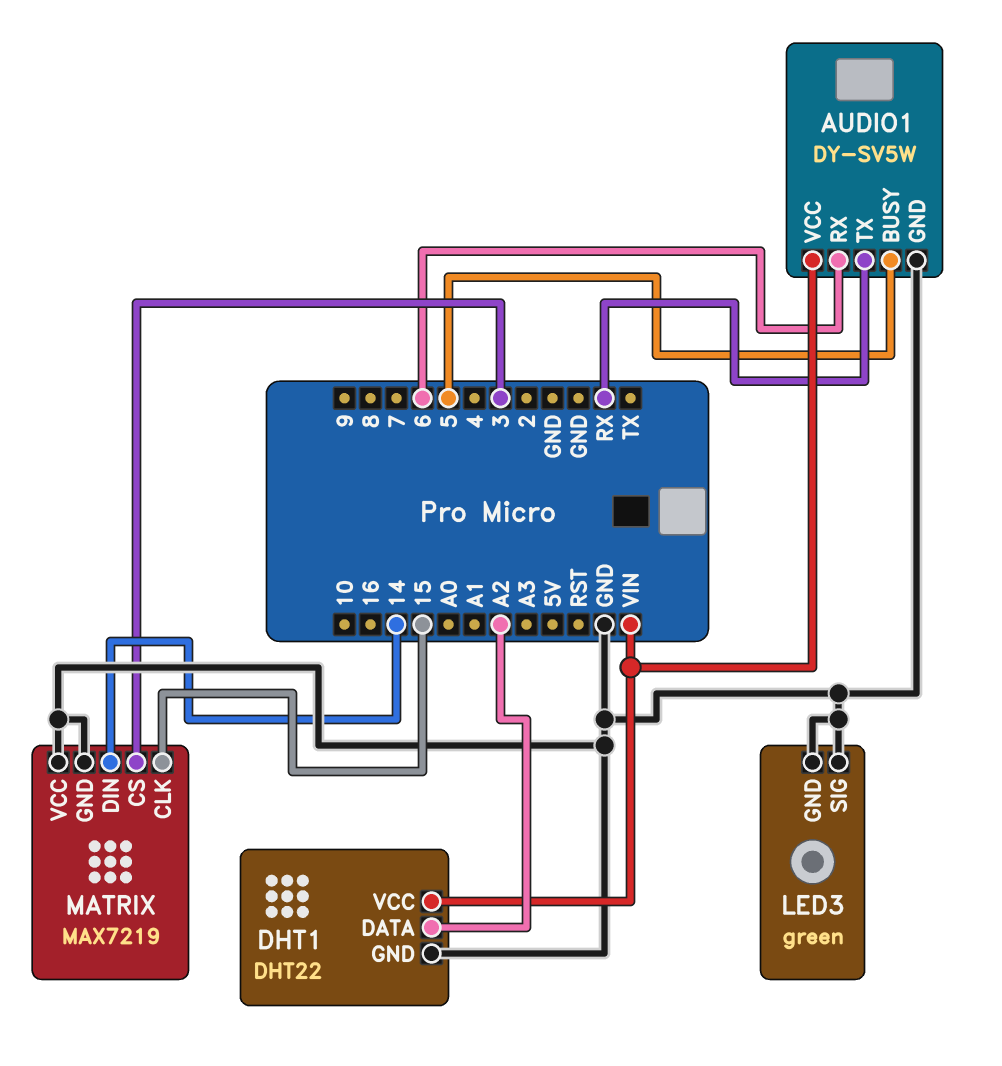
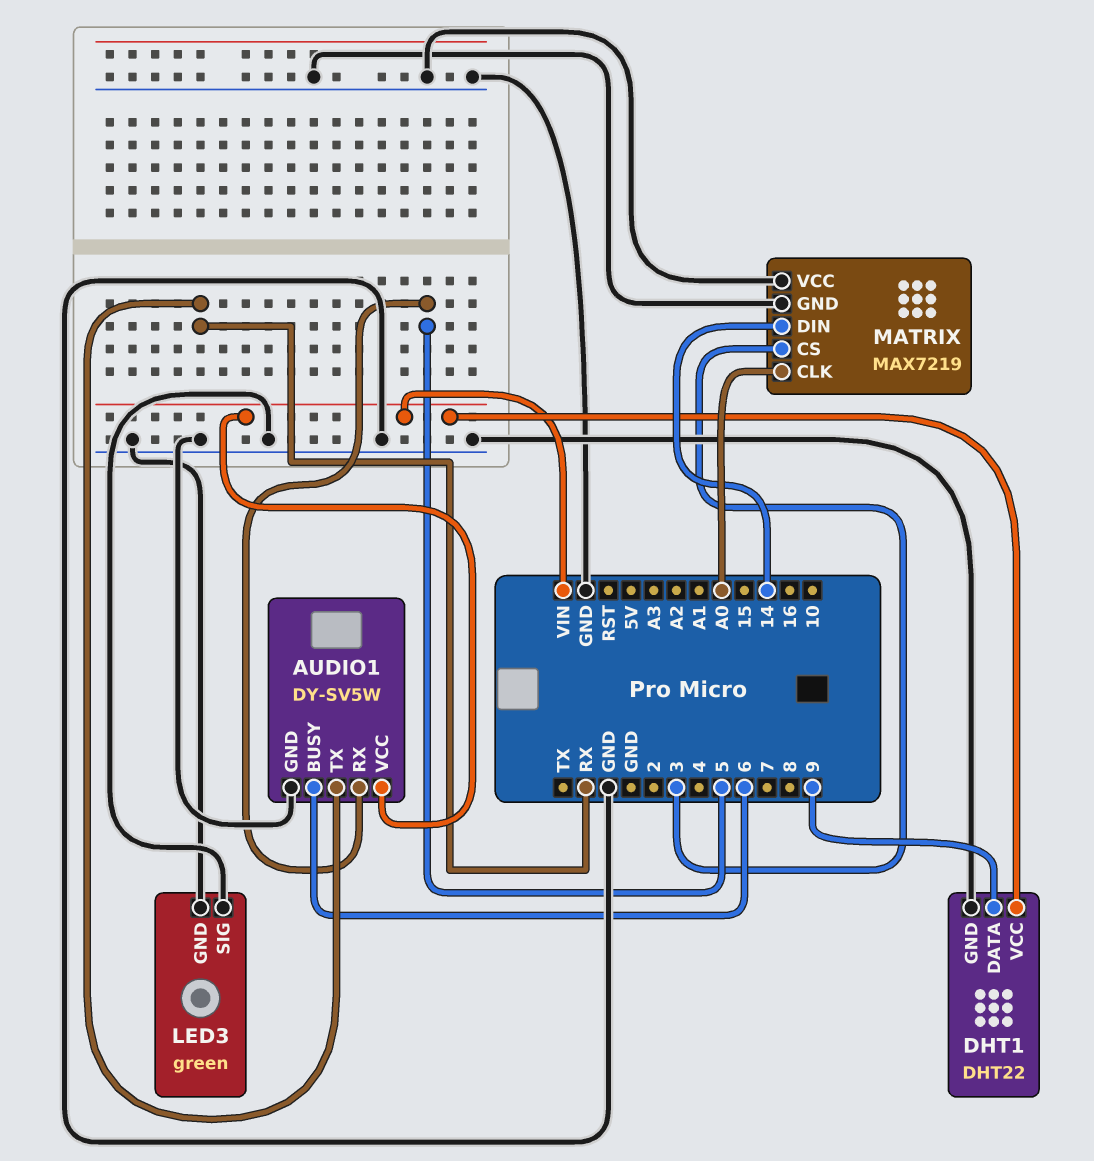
AUDIO1 pin BUSY: 5 -> 6
AUDIO1 pin RX: 6 -> 5
DHT1 pin DATA: A2 -> 9
MATRIX pin CLK: 15 -> A0

